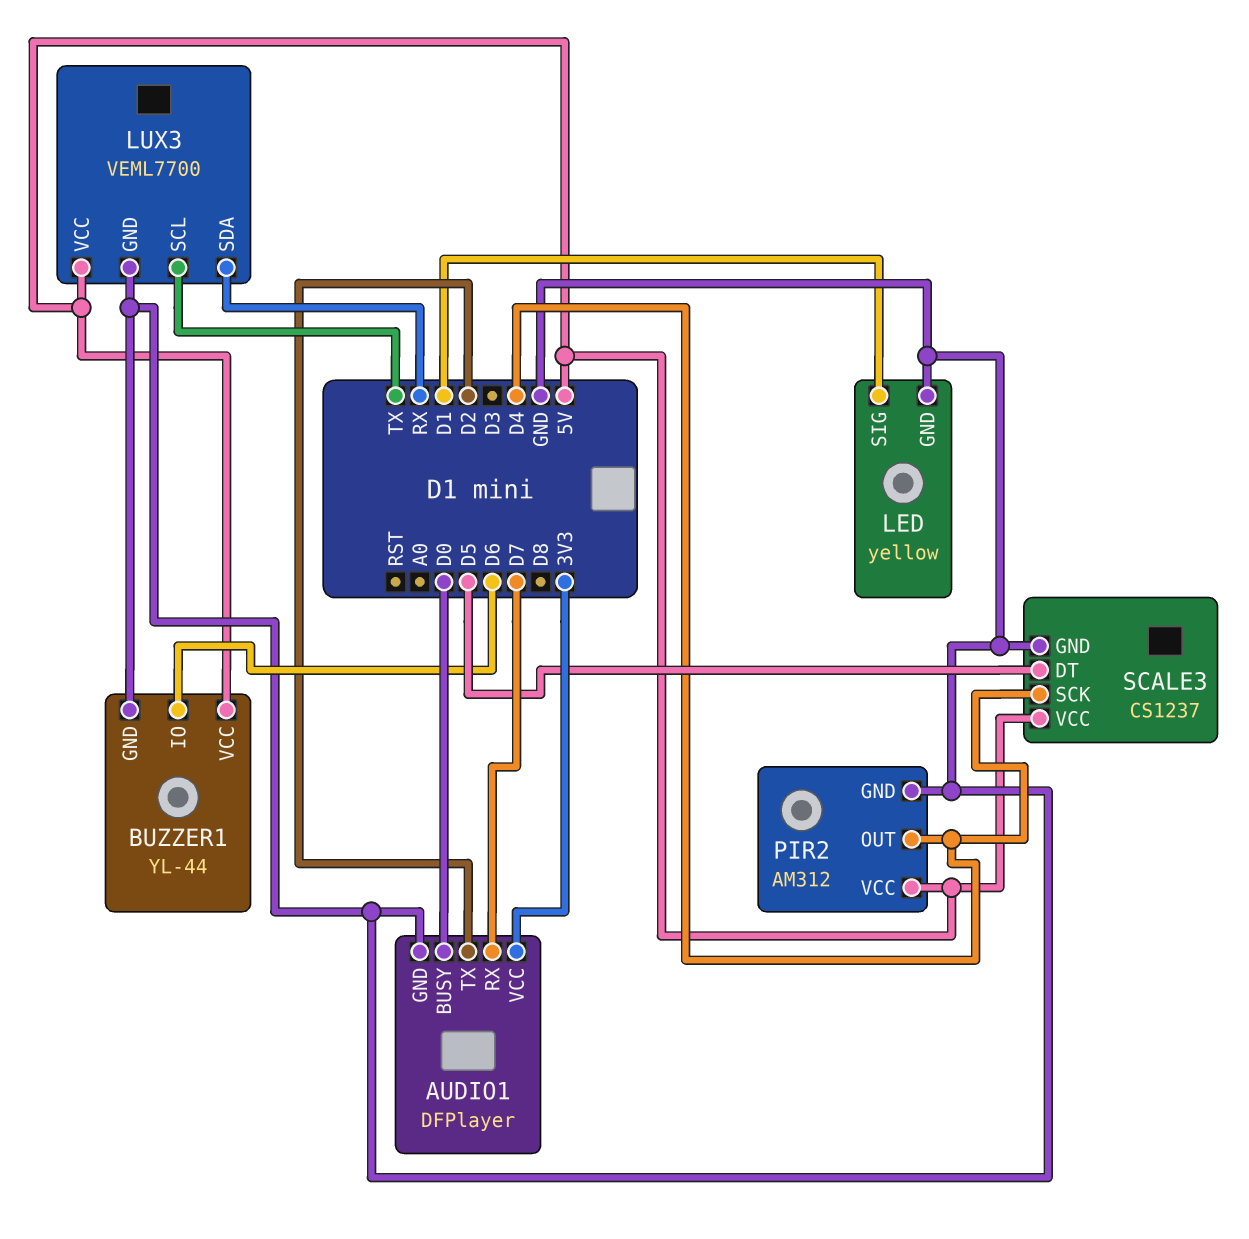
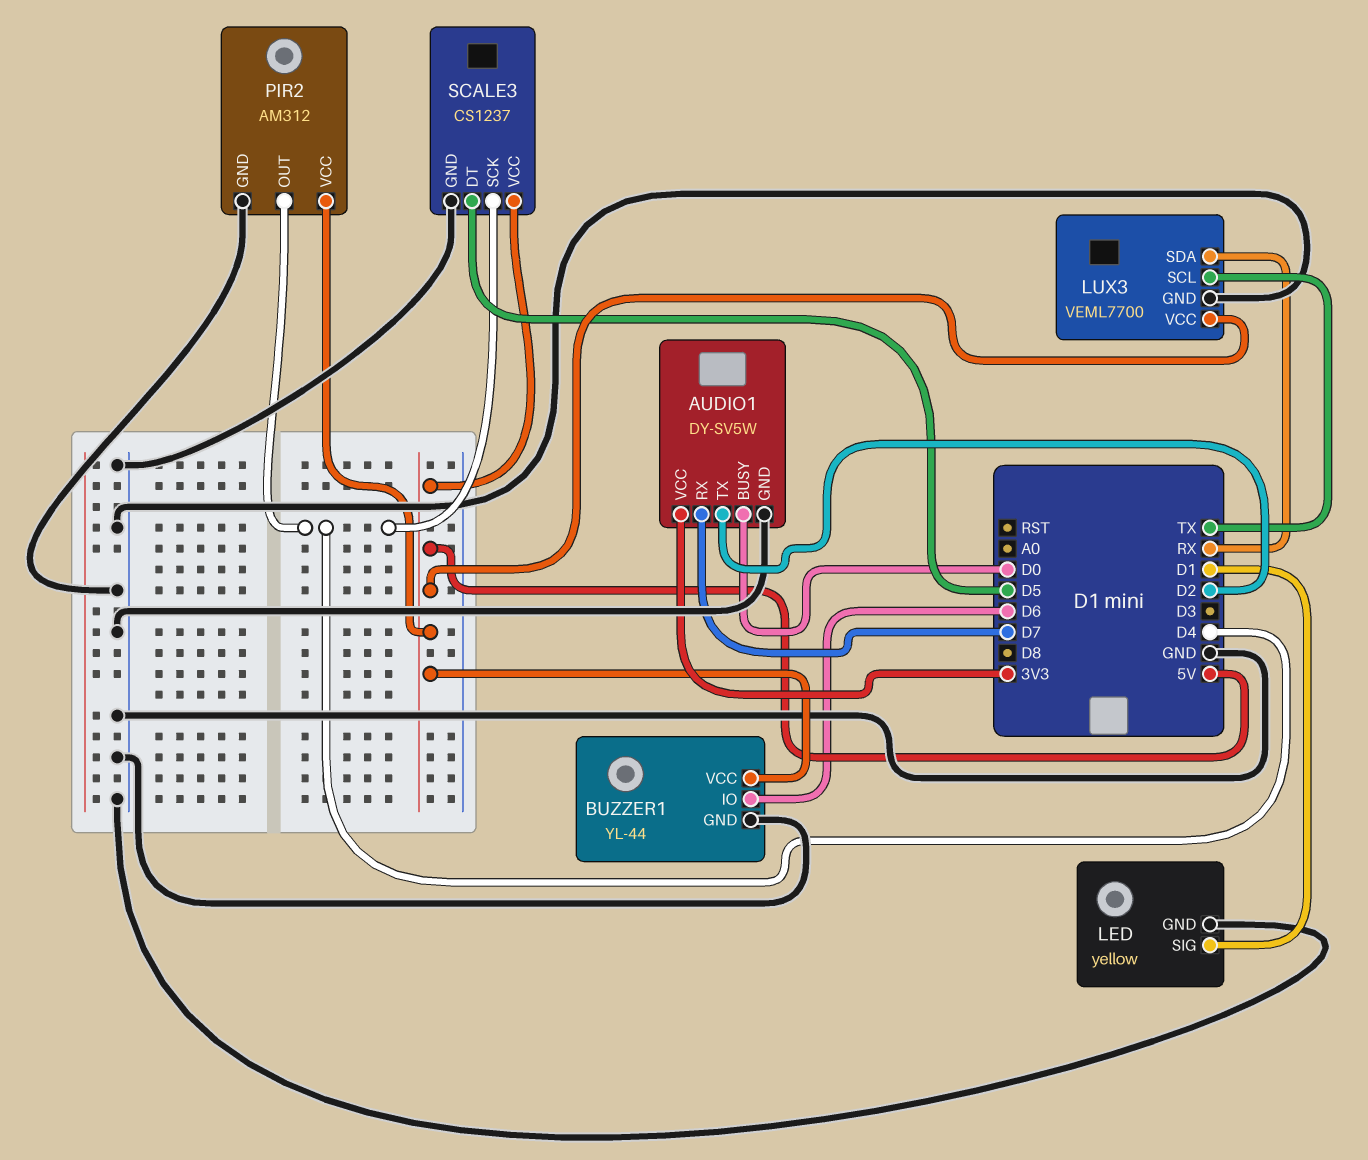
AUDIO1: DFPlayer -> DY-SV5W

